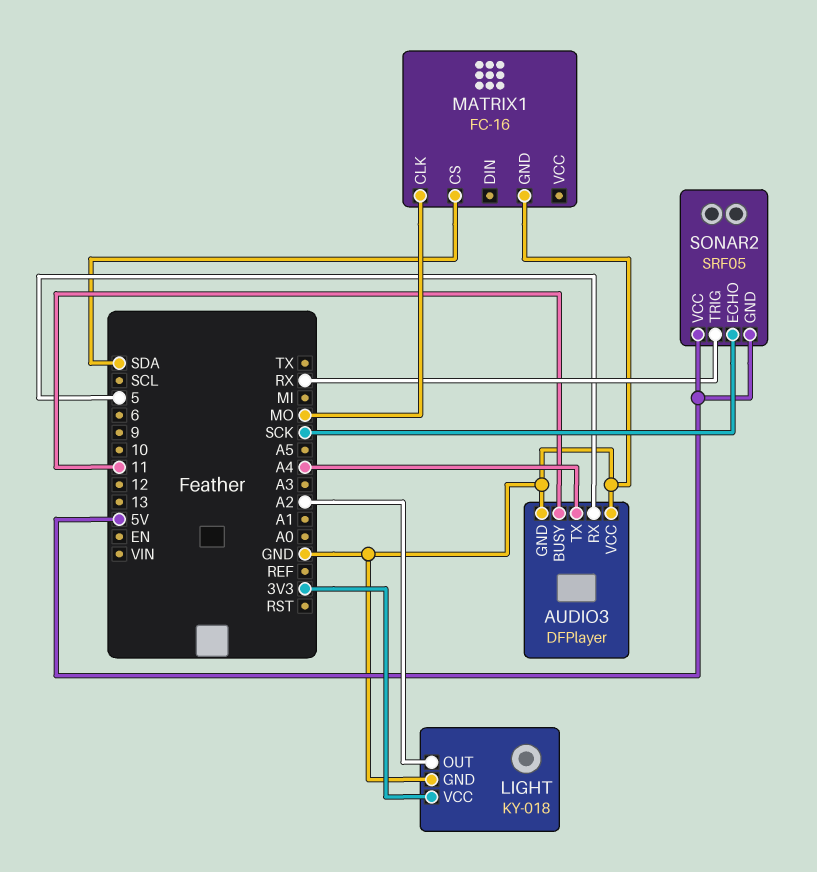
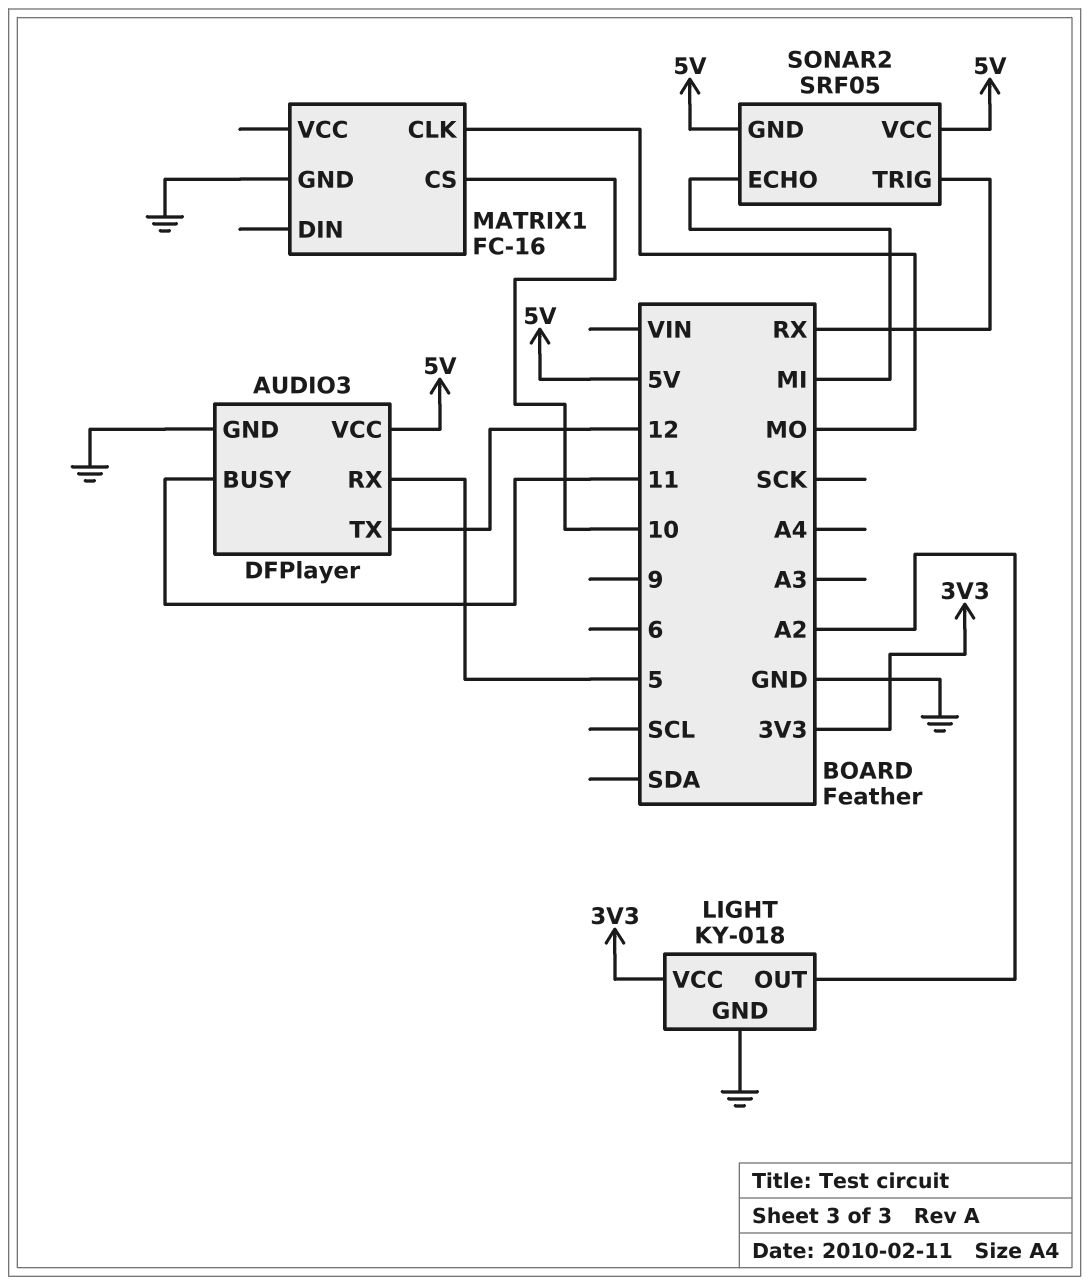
AUDIO3 pin TX: A4 -> 12
AUDIO3 pin VCC: GND -> 5V
MATRIX1 pin CS: SDA -> 10
SONAR2 pin ECHO: SCK -> MI

